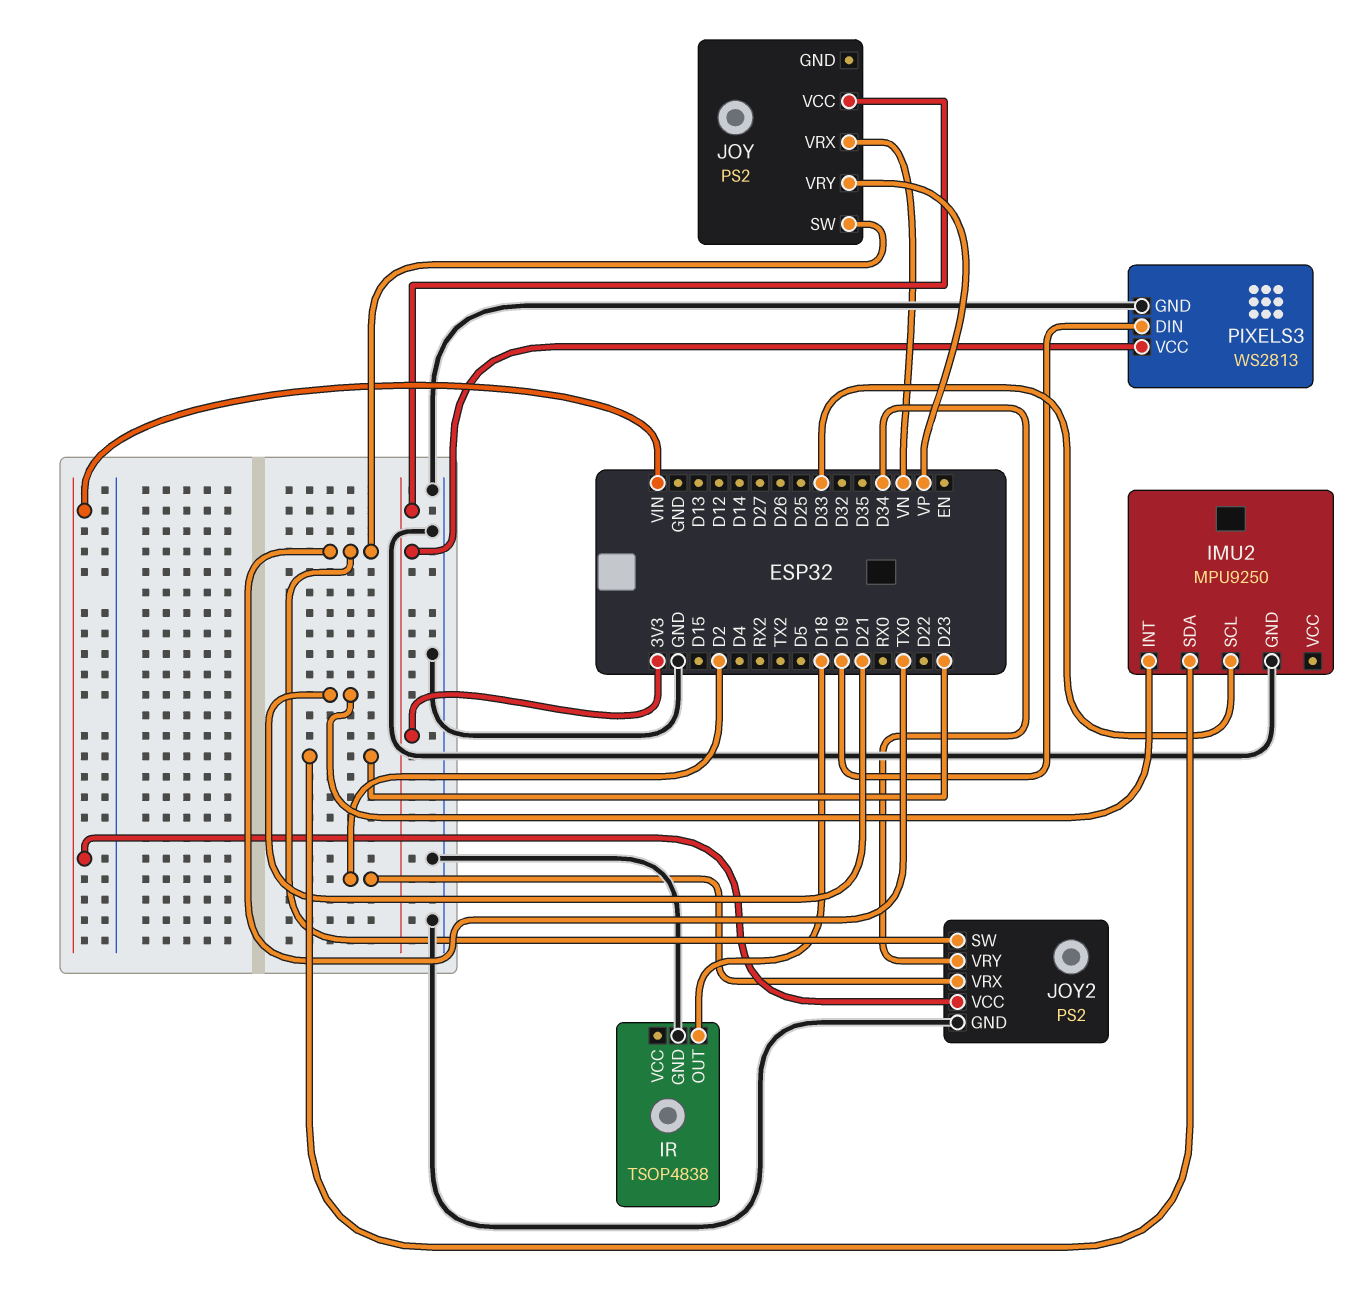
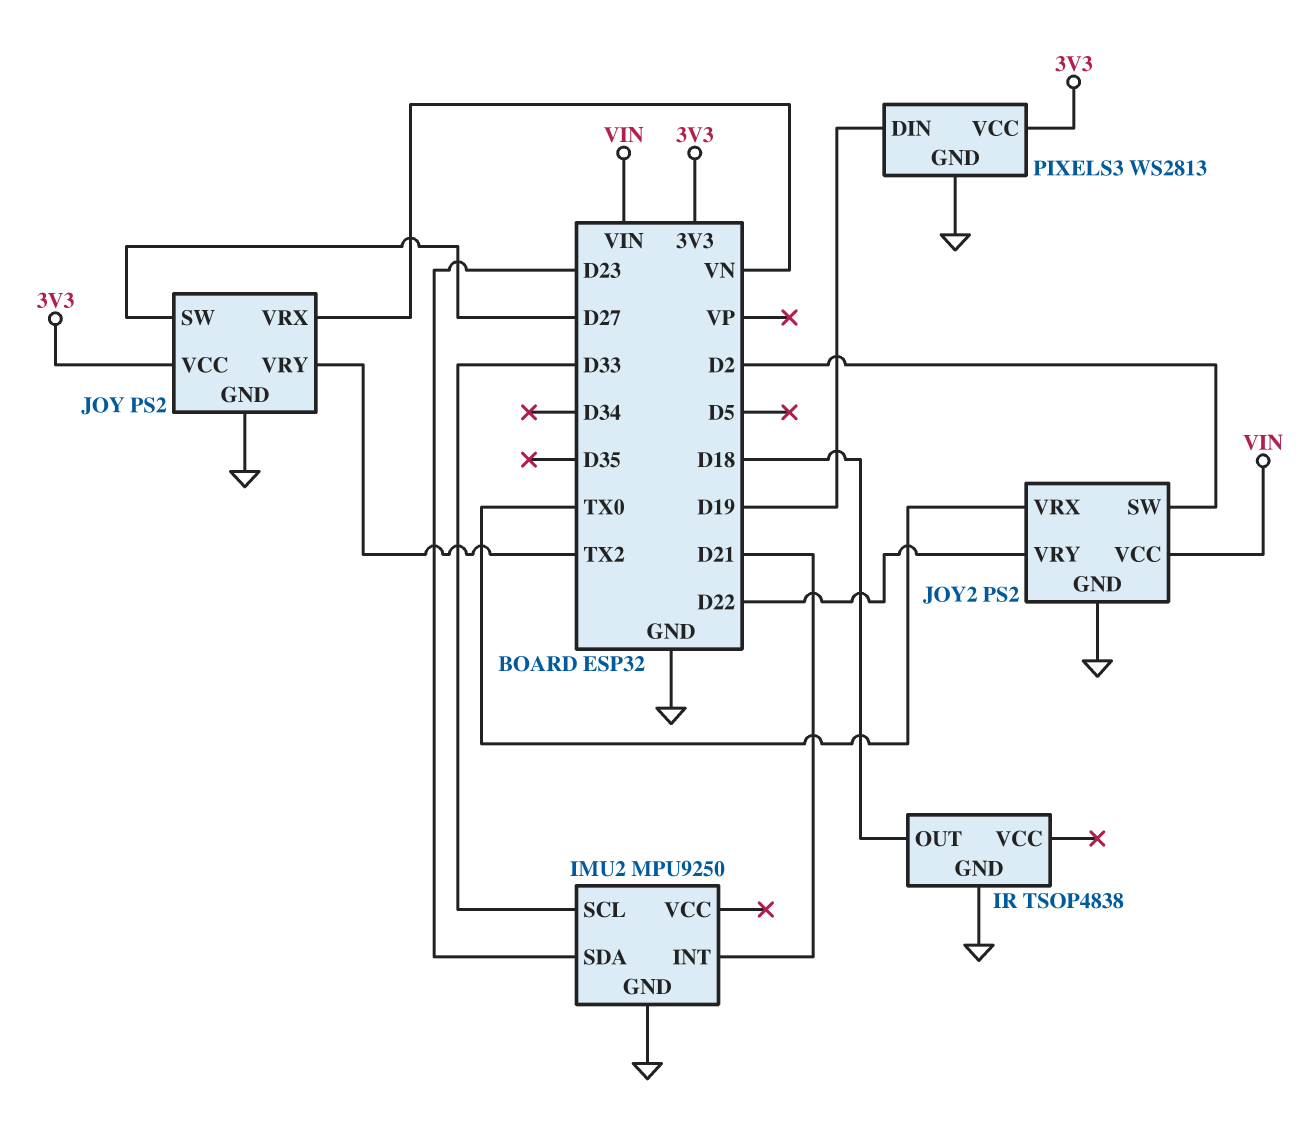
JOY pin GND: none -> GND
JOY pin SW: TX0 -> D27
JOY pin VRY: VP -> TX2
JOY2 pin SW: TX0 -> D2
JOY2 pin VRX: D2 -> TX0
JOY2 pin VRY: D34 -> D22

